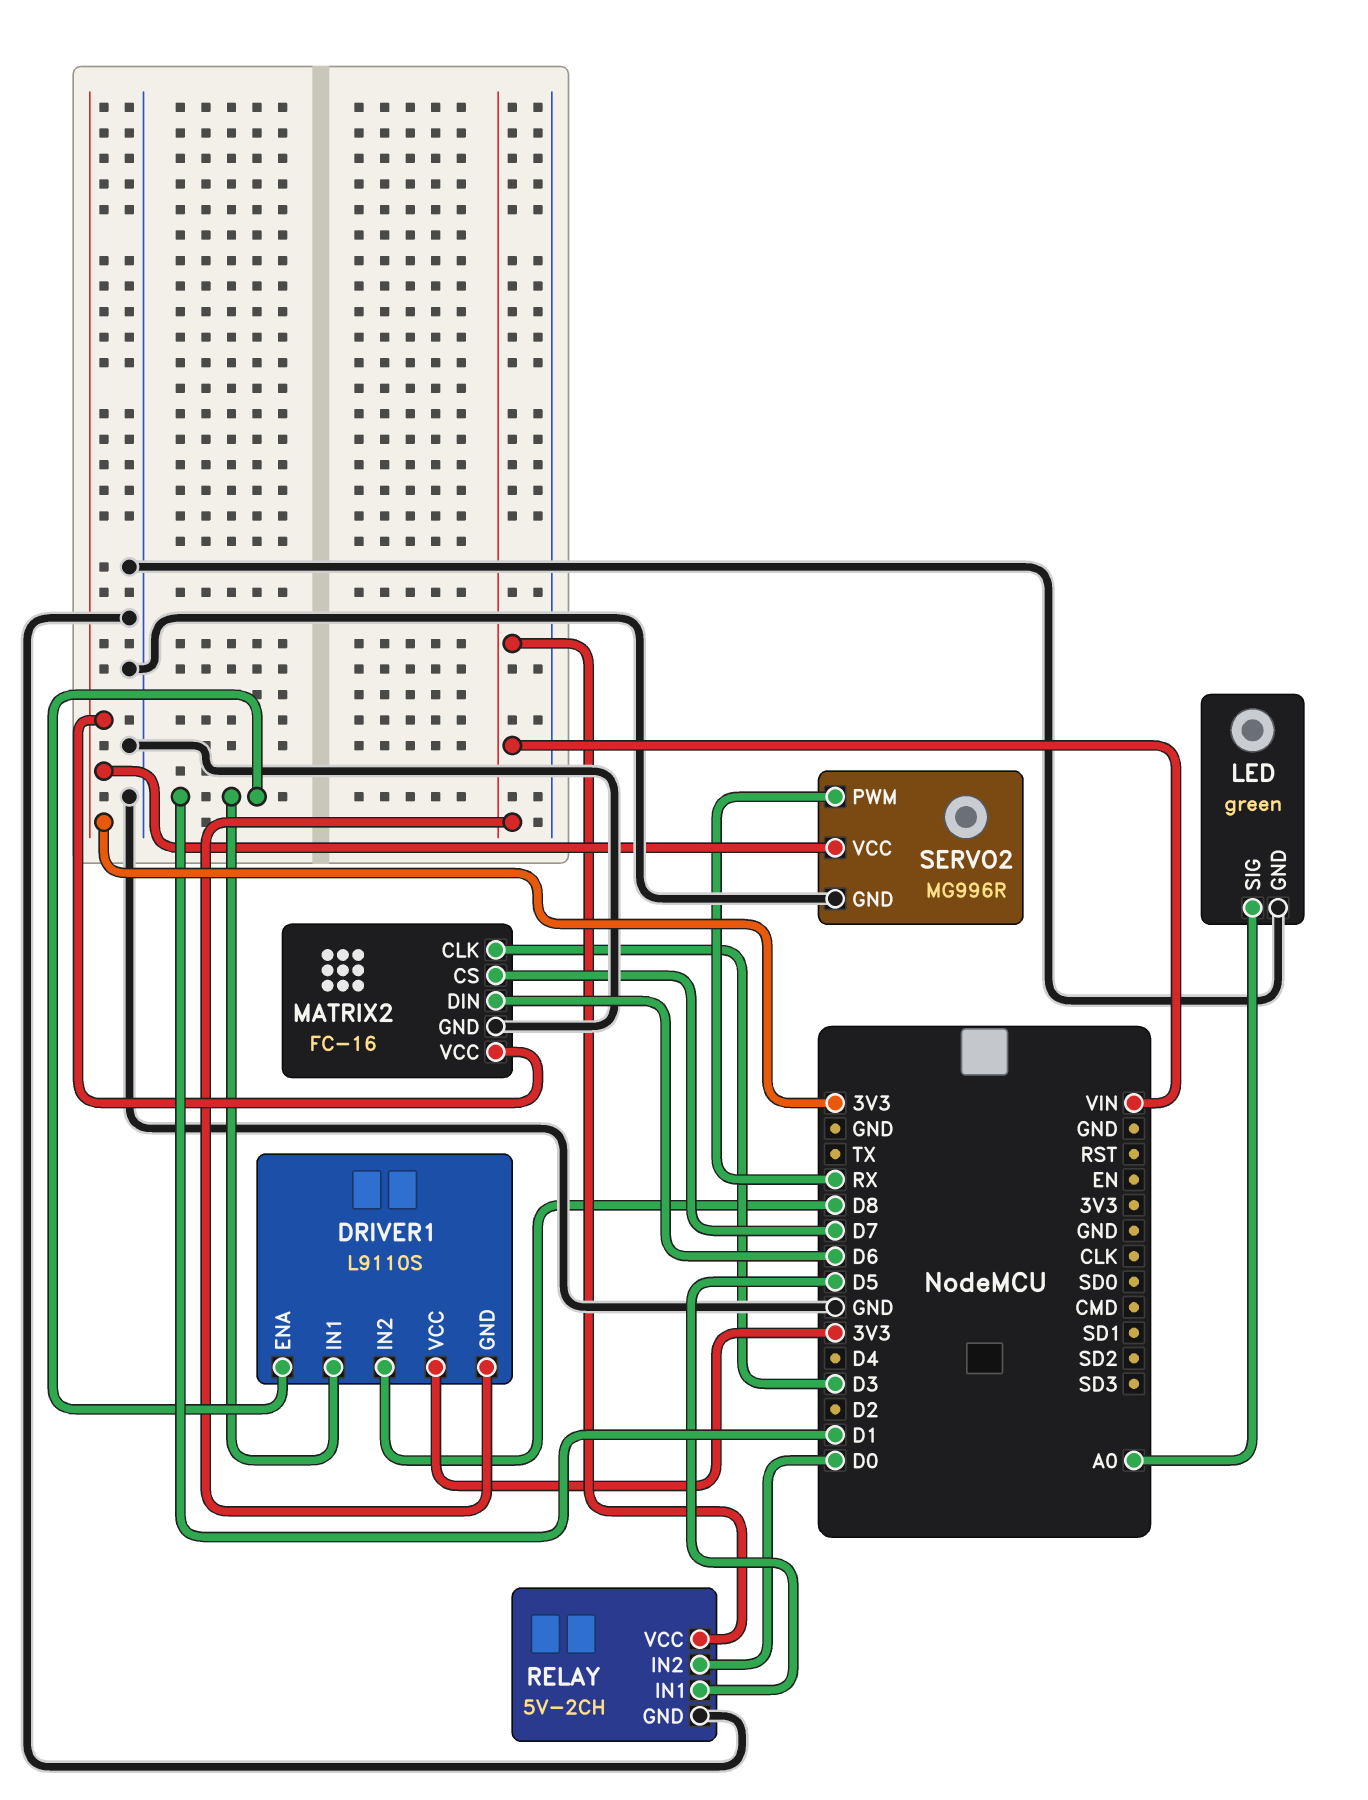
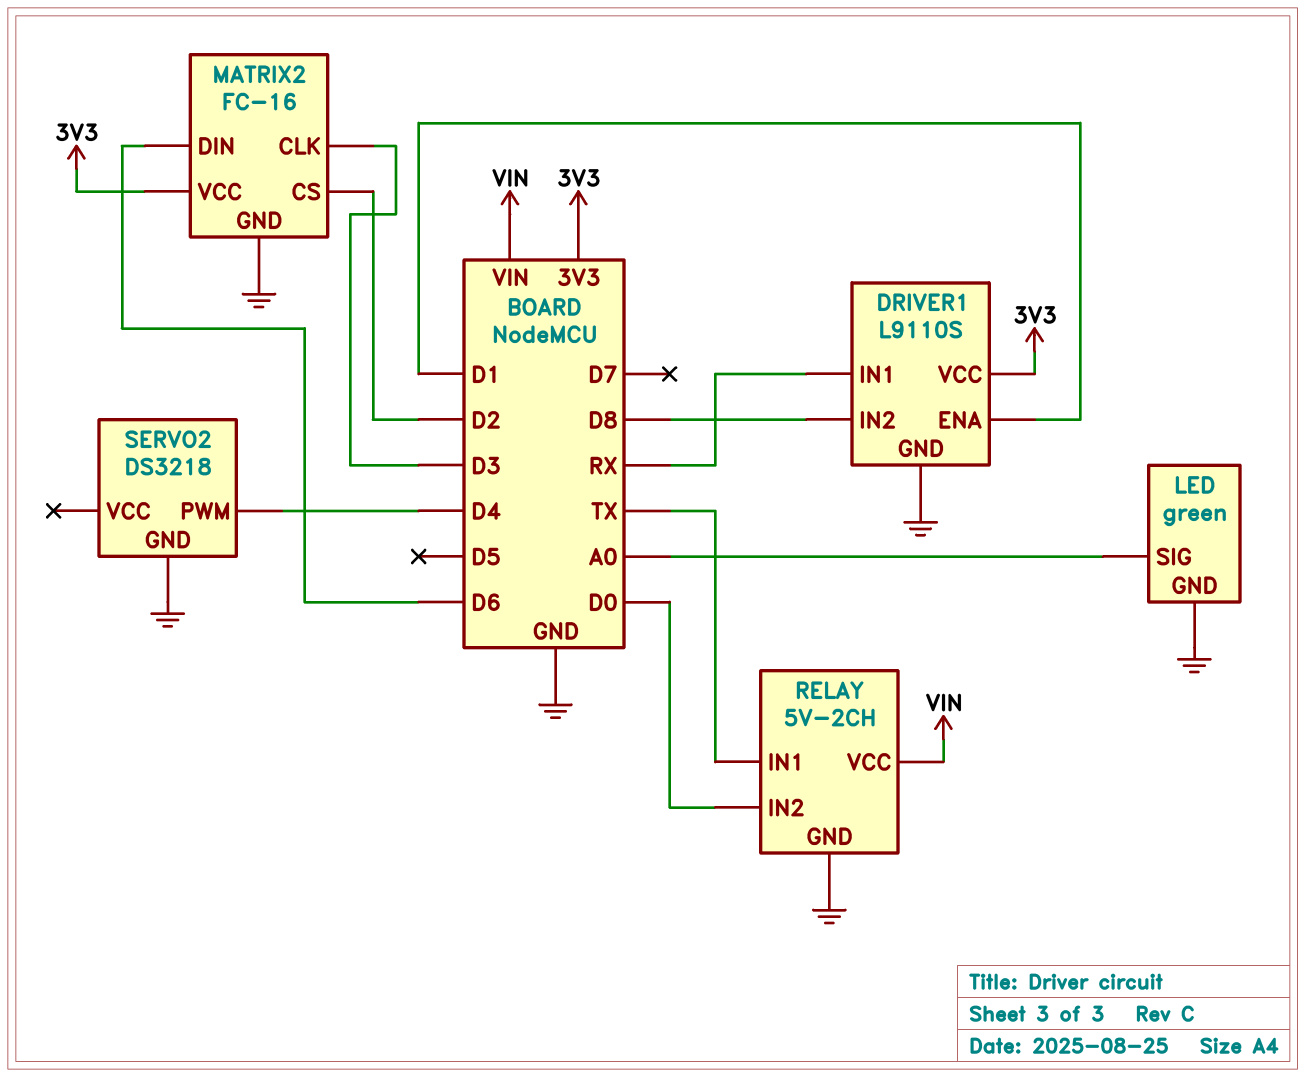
DRIVER1 pin GND: VIN -> GND
DRIVER1 pin IN1: D1 -> RX
MATRIX2 pin CS: D7 -> D2
RELAY pin IN1: D5 -> TX
SERVO2: MG996R -> DS3218
SERVO2 pin PWM: RX -> D4
SERVO2 pin VCC: 3V3 -> none

